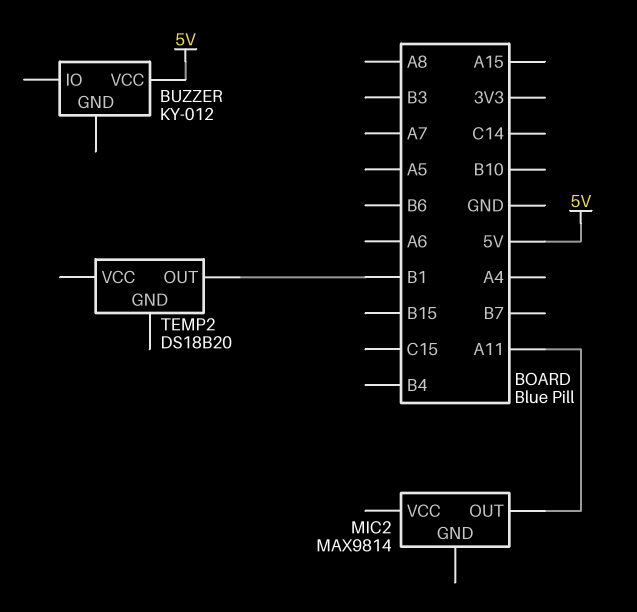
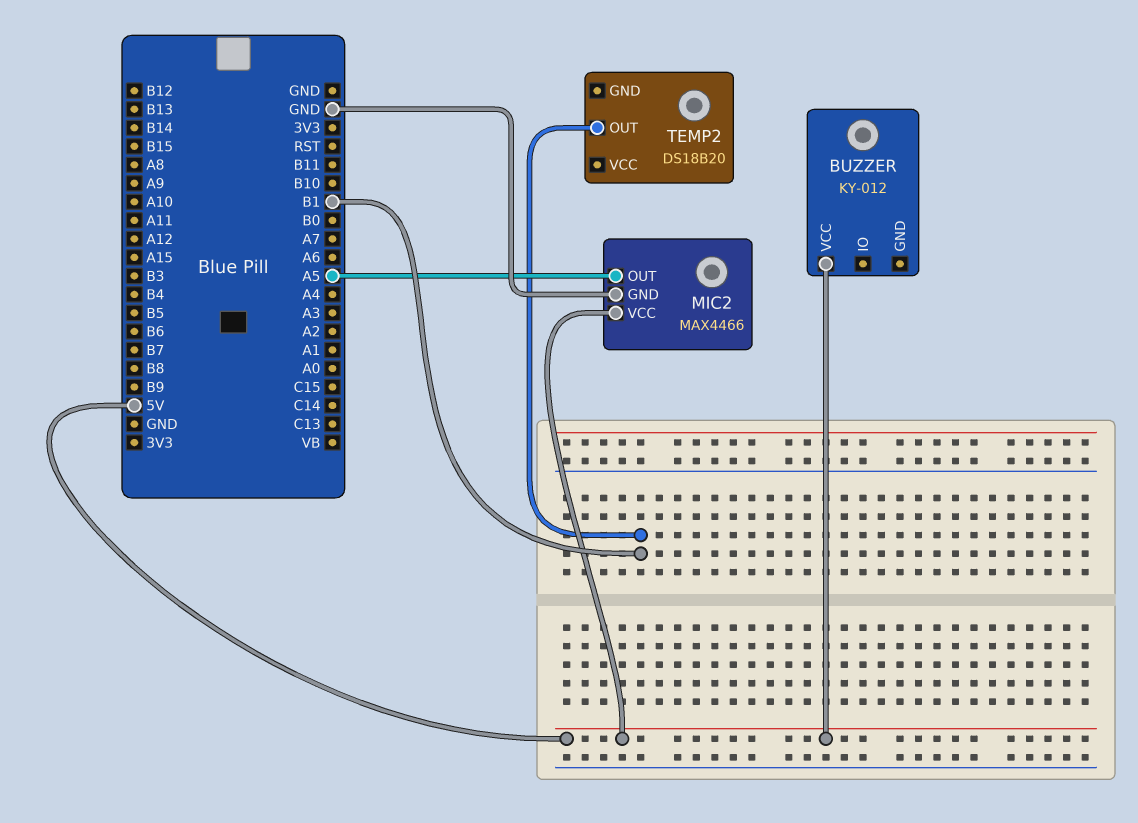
MIC2: MAX9814 -> MAX4466
MIC2 pin GND: none -> GND
MIC2 pin OUT: A11 -> A5
MIC2 pin VCC: none -> 5V

